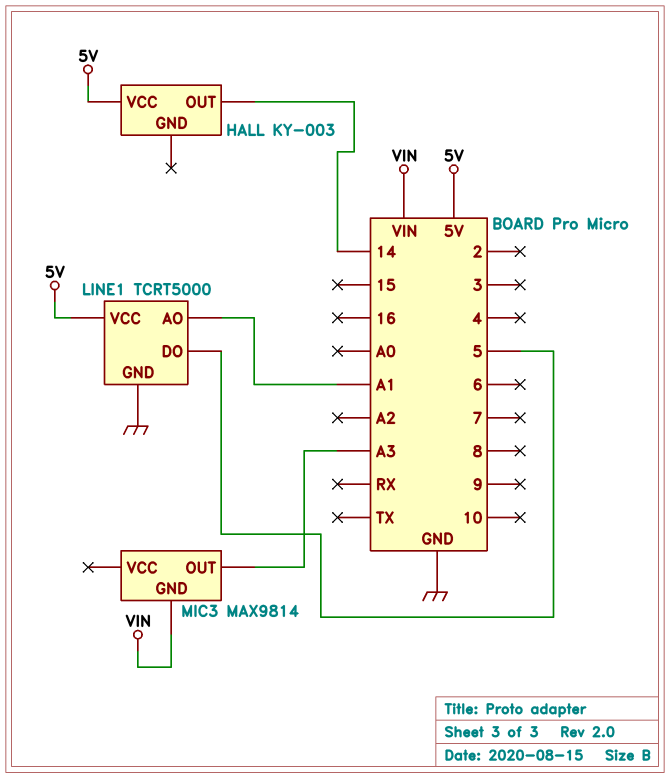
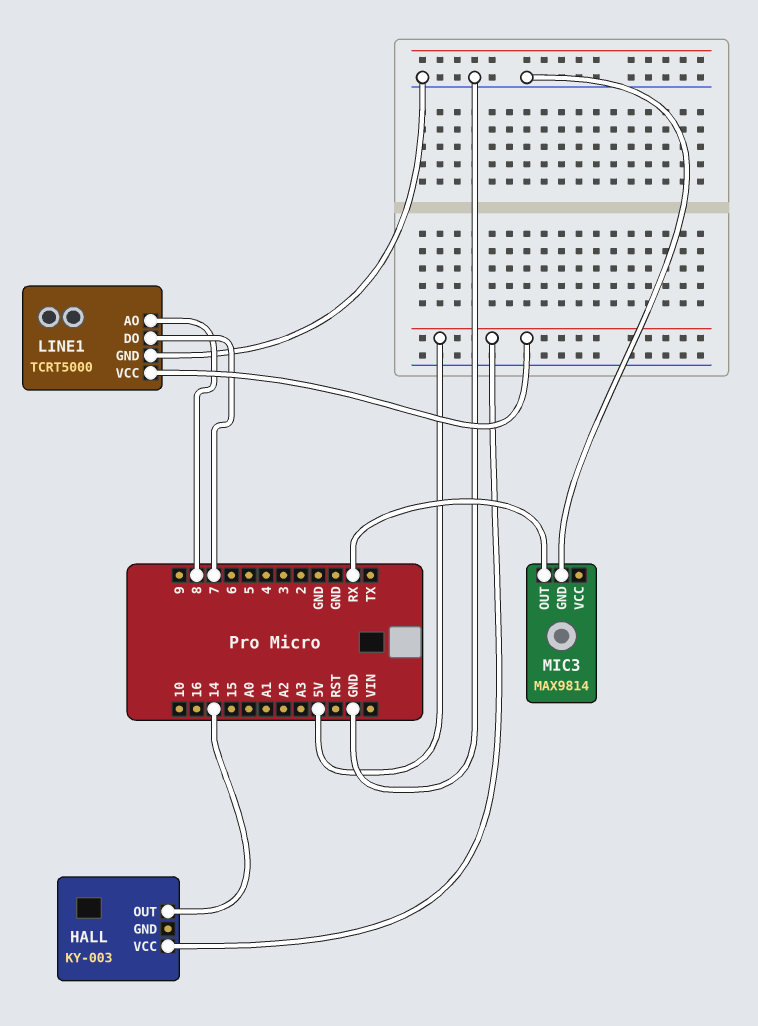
LINE1 pin AO: A1 -> 8
LINE1 pin DO: 5 -> 7
MIC3 pin GND: VIN -> GND
MIC3 pin OUT: A3 -> RX

